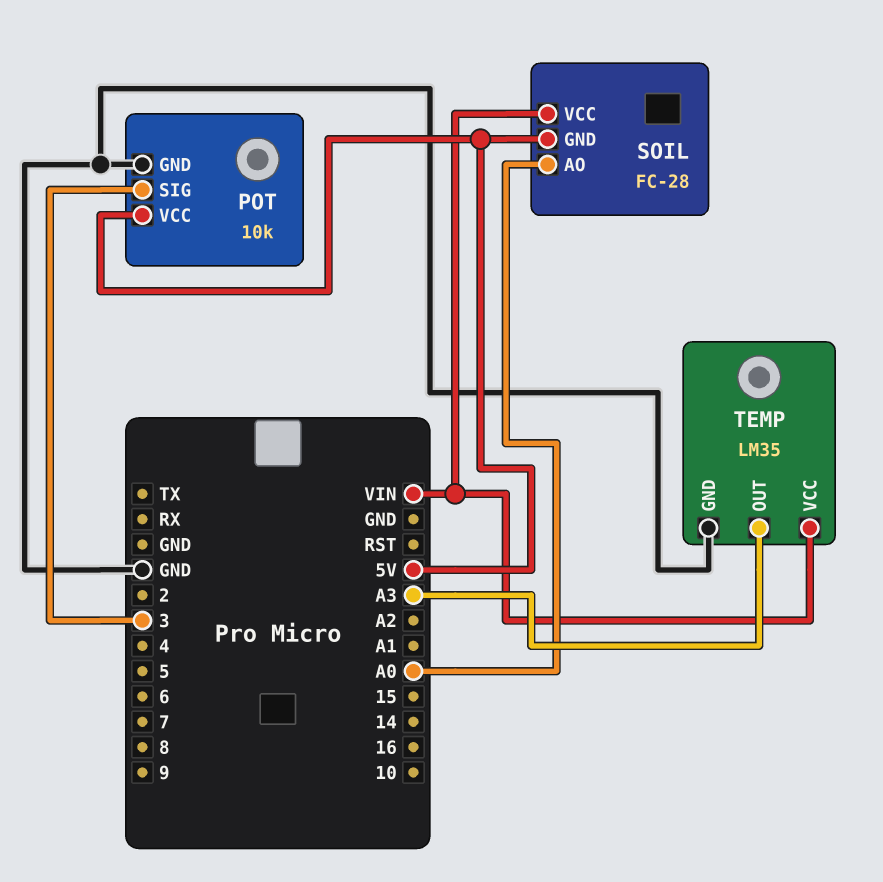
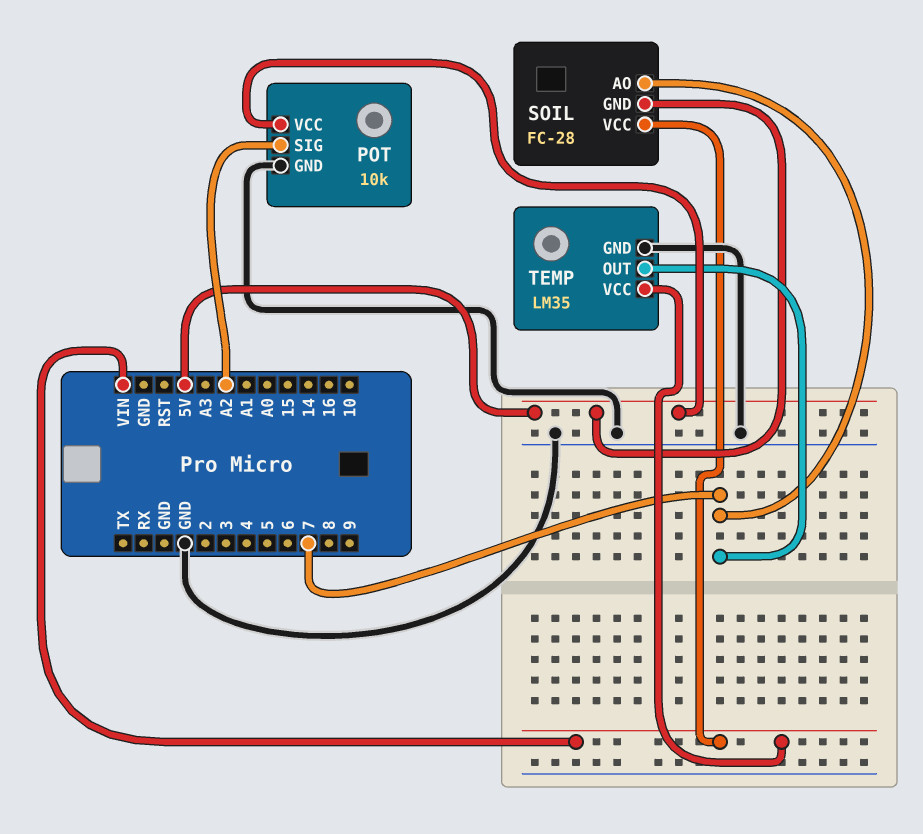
POT pin SIG: 3 -> A2
SOIL pin AO: A0 -> 7
TEMP pin OUT: A3 -> 7

